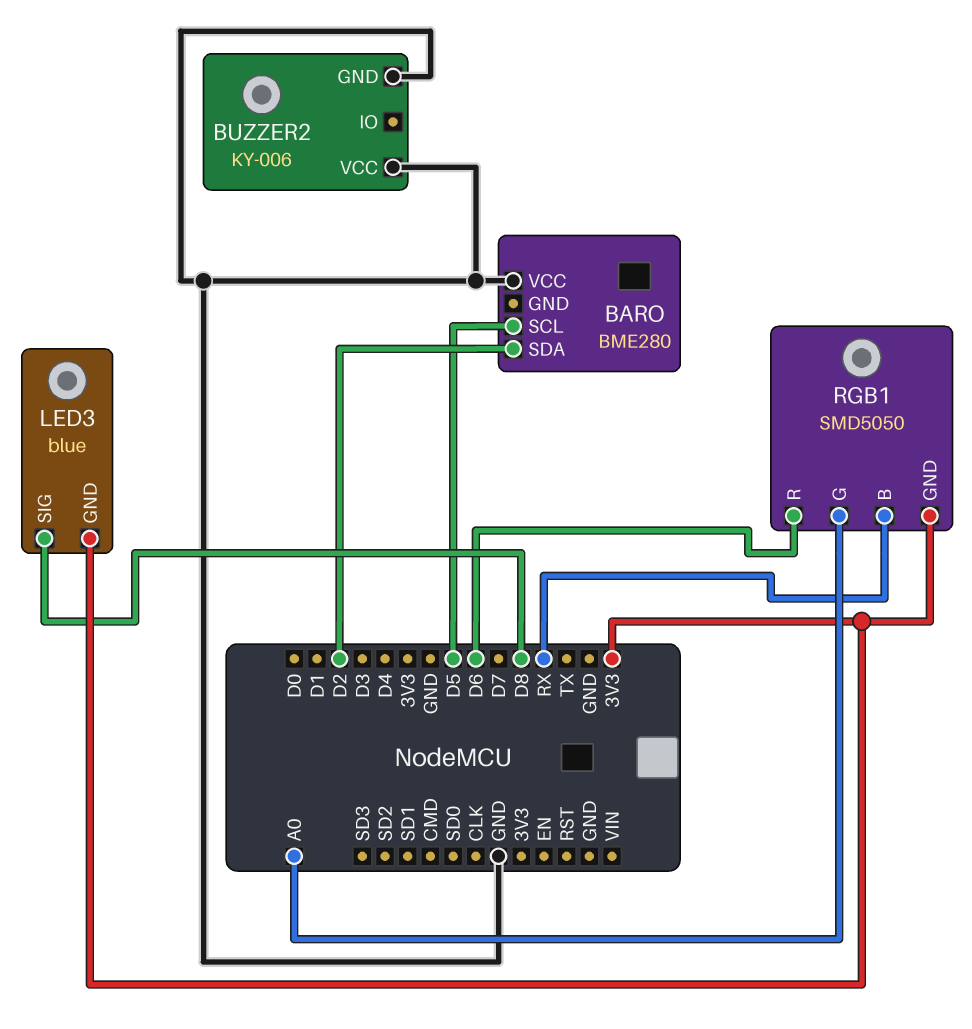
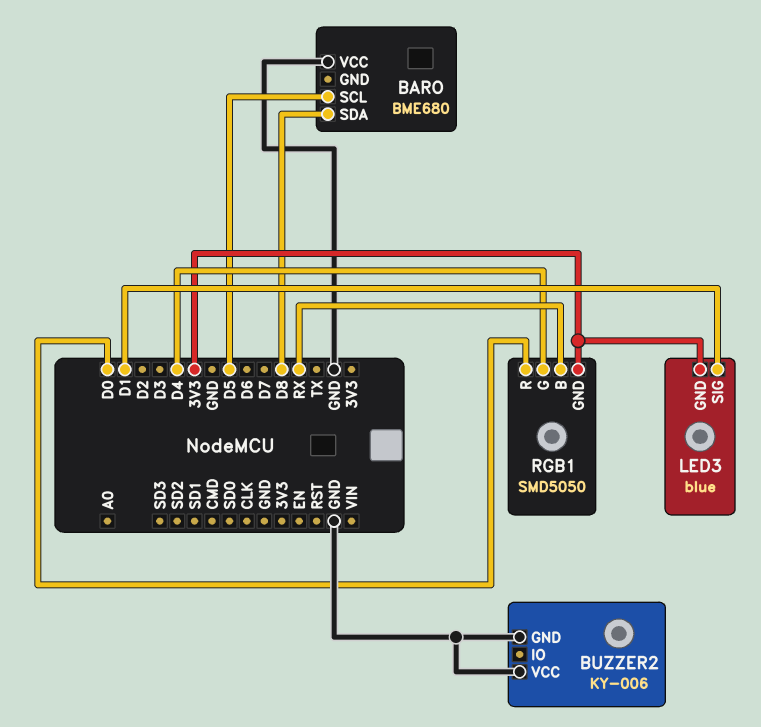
BARO: BME280 -> BME680
BARO pin SDA: D2 -> D8
LED3 pin SIG: D8 -> D1
RGB1 pin G: A0 -> D4
RGB1 pin R: D6 -> D0

